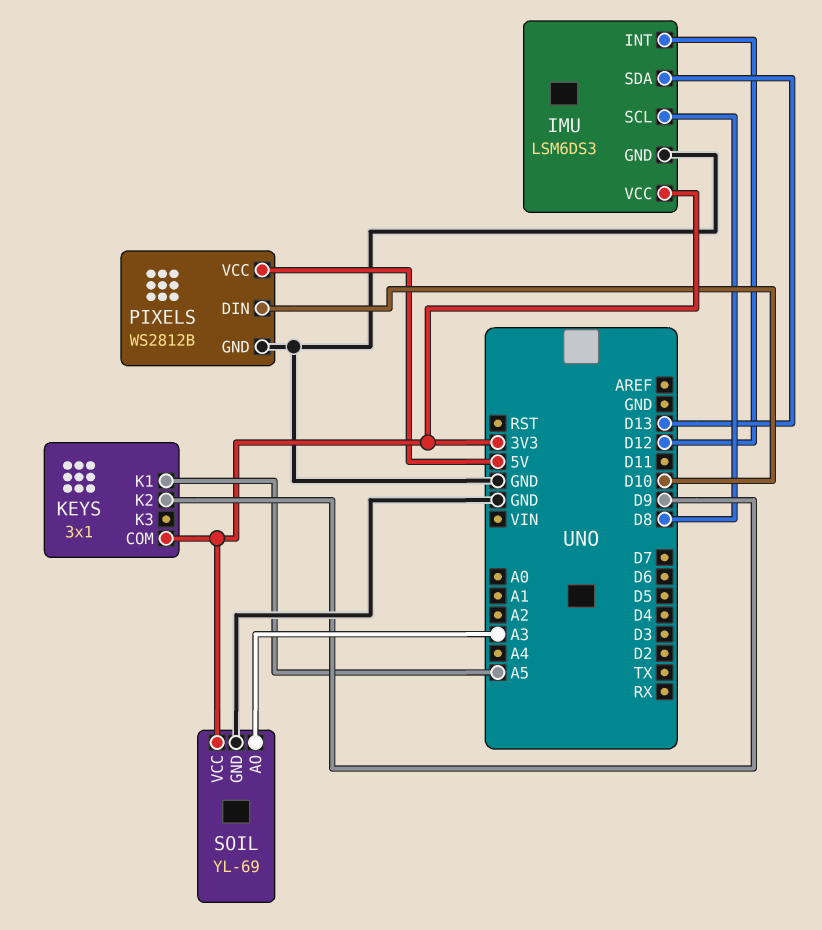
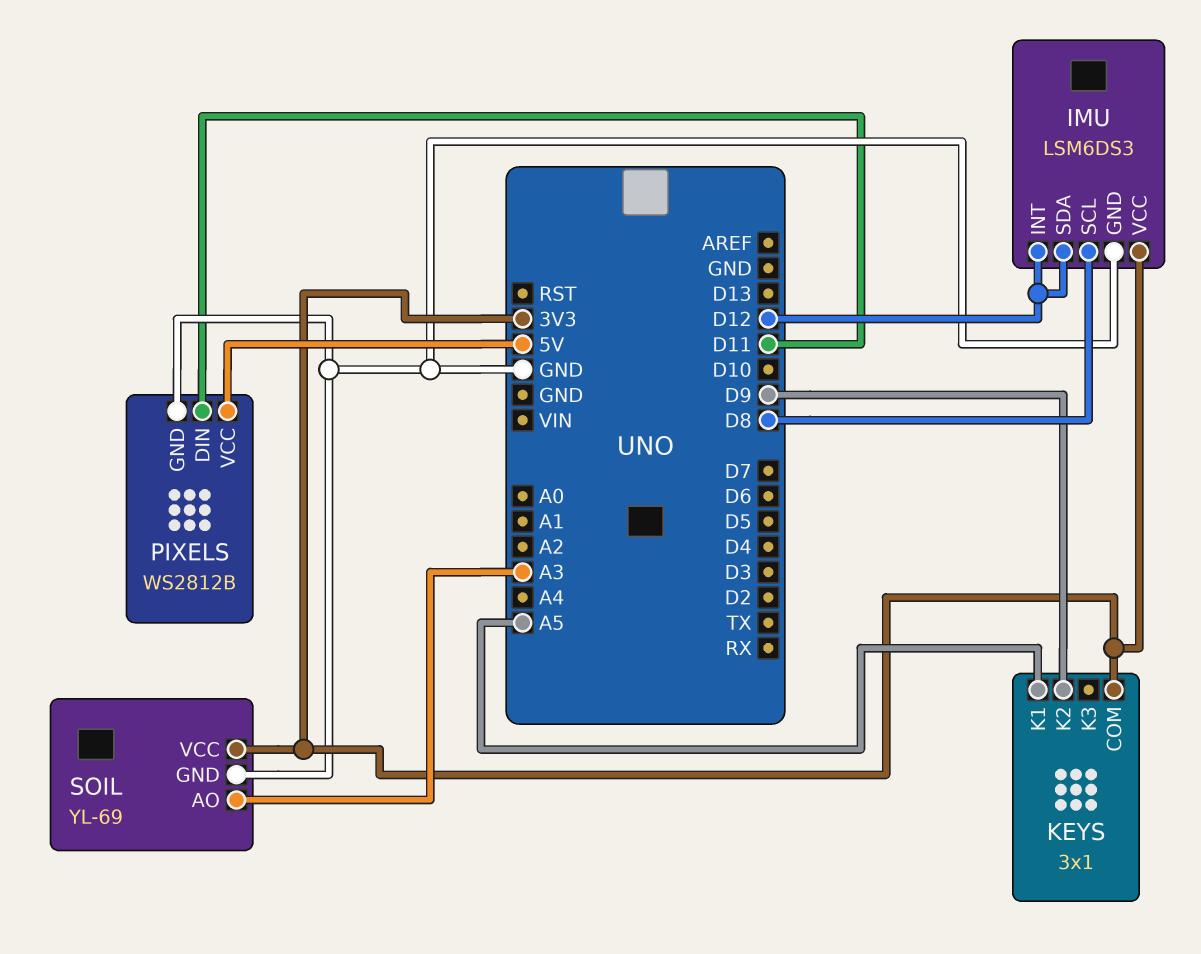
IMU pin SDA: D13 -> D12
PIXELS pin DIN: D10 -> D11

